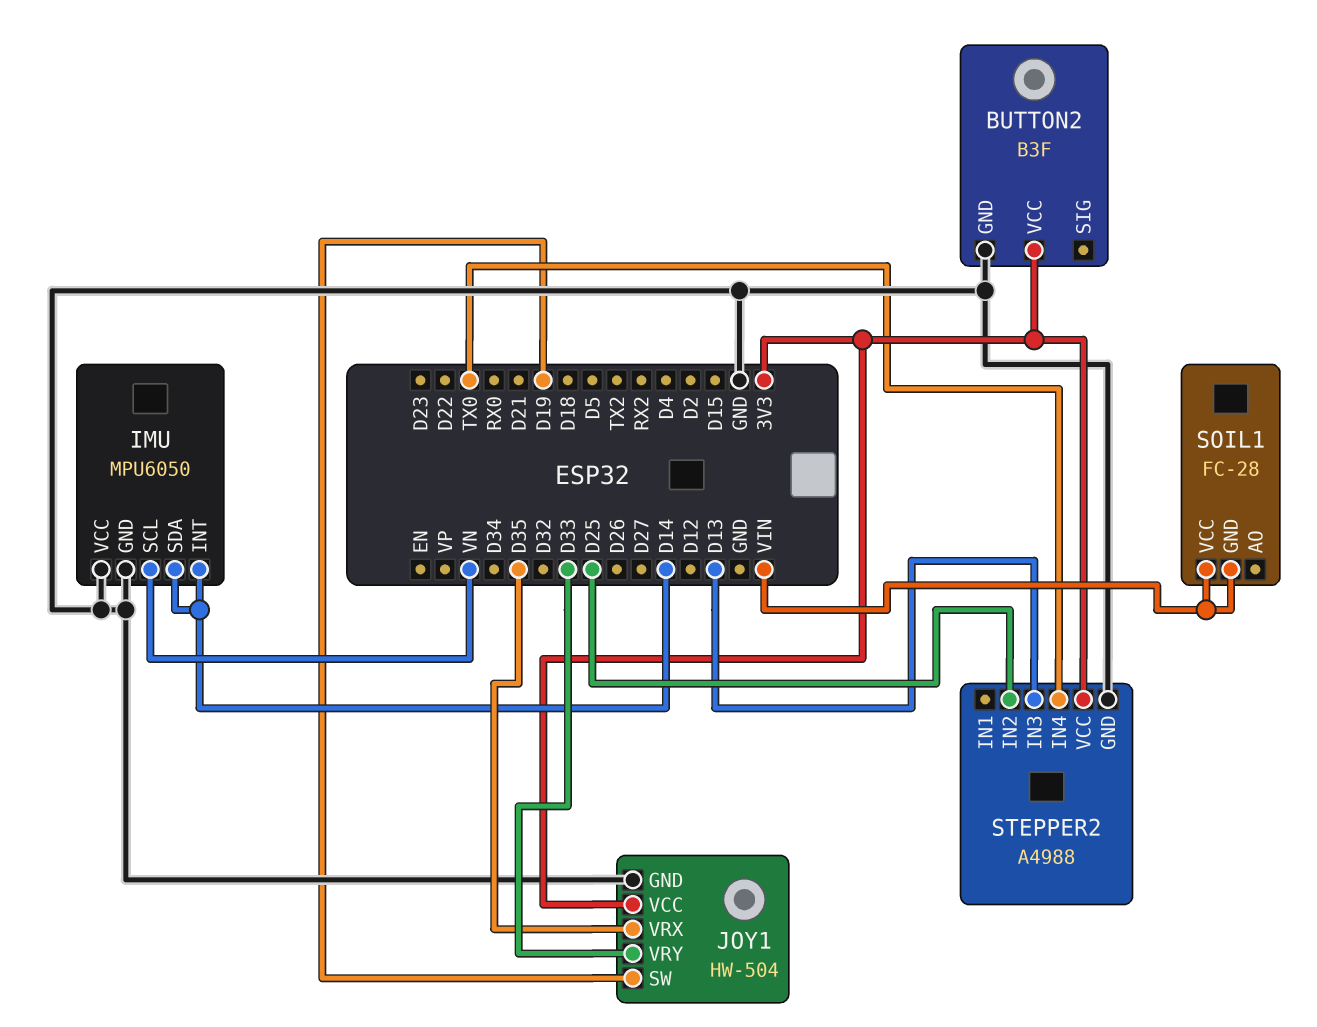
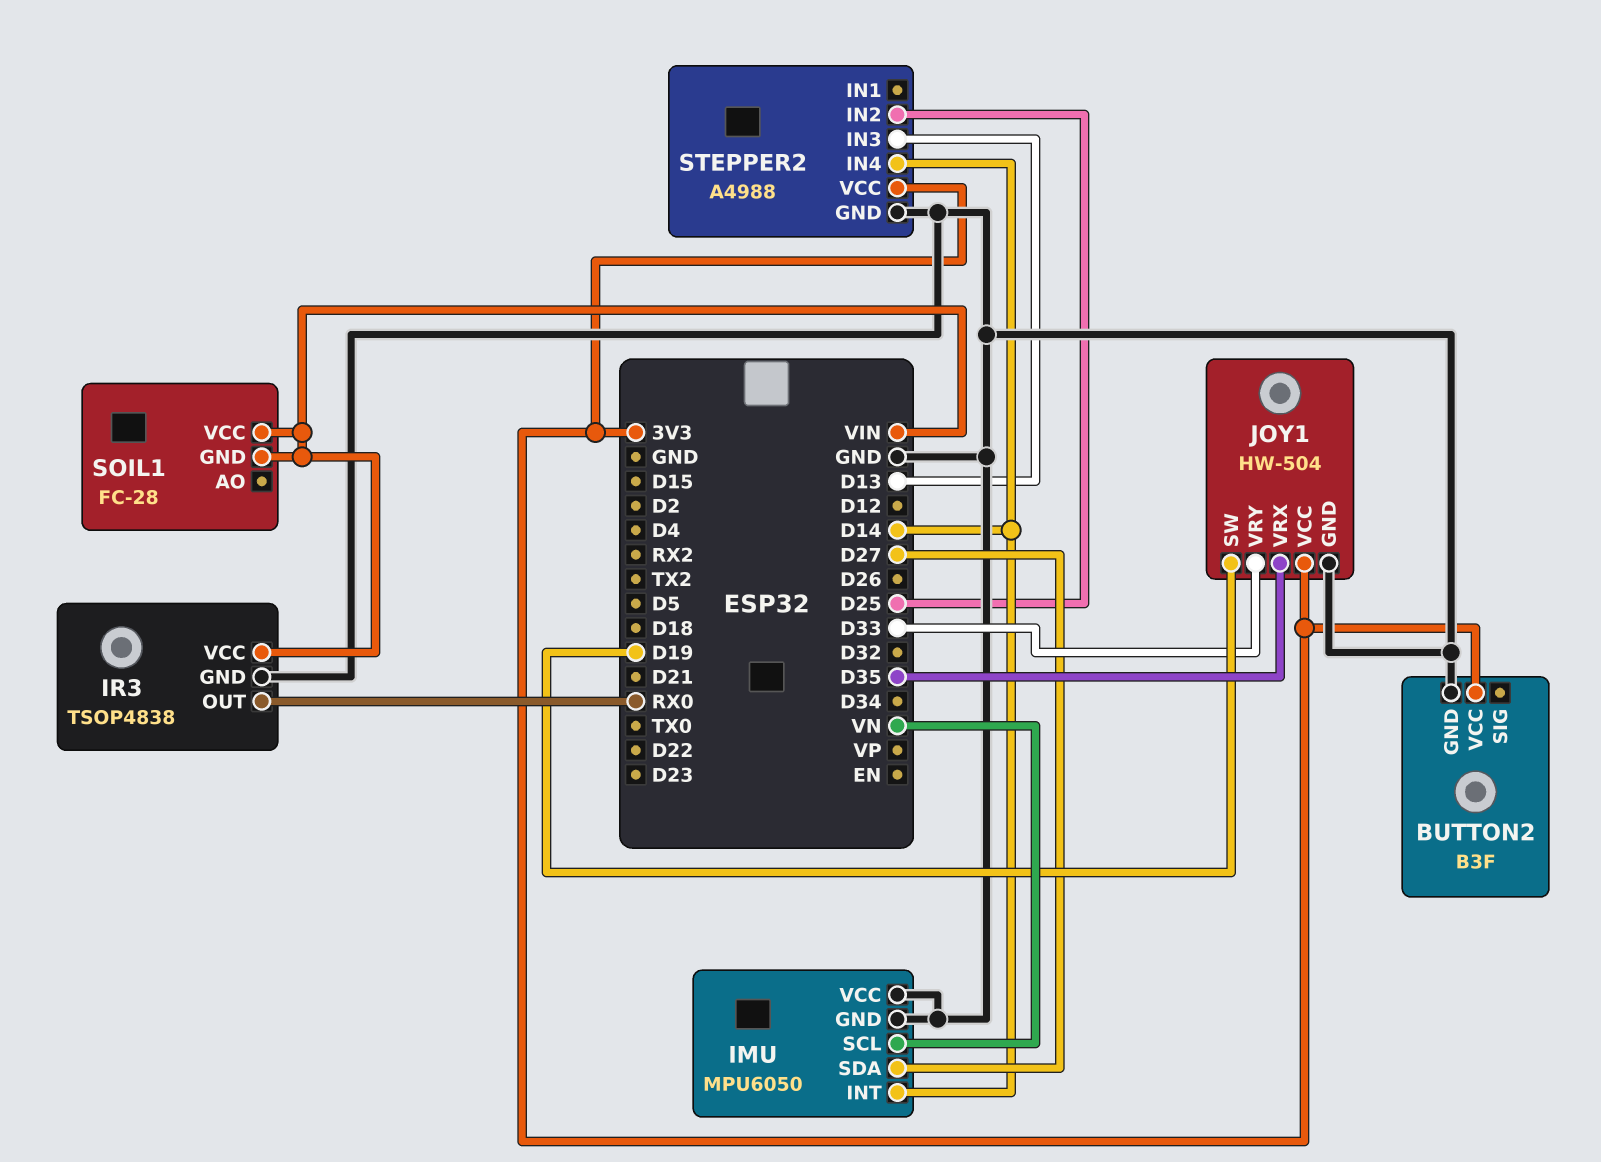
IMU pin SDA: D14 -> D27
IR3: none -> TSOP4838
IR3 pin GND: none -> GND
IR3 pin OUT: none -> RX0
IR3 pin VCC: none -> VIN
STEPPER2 pin IN4: TX0 -> D14

